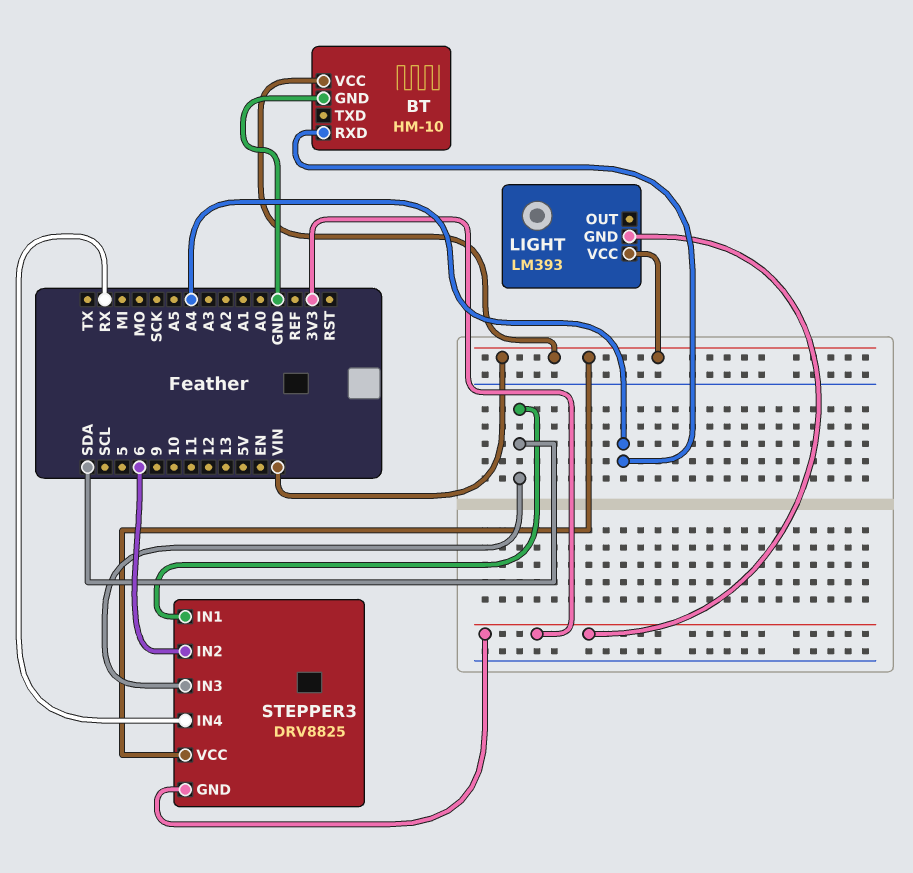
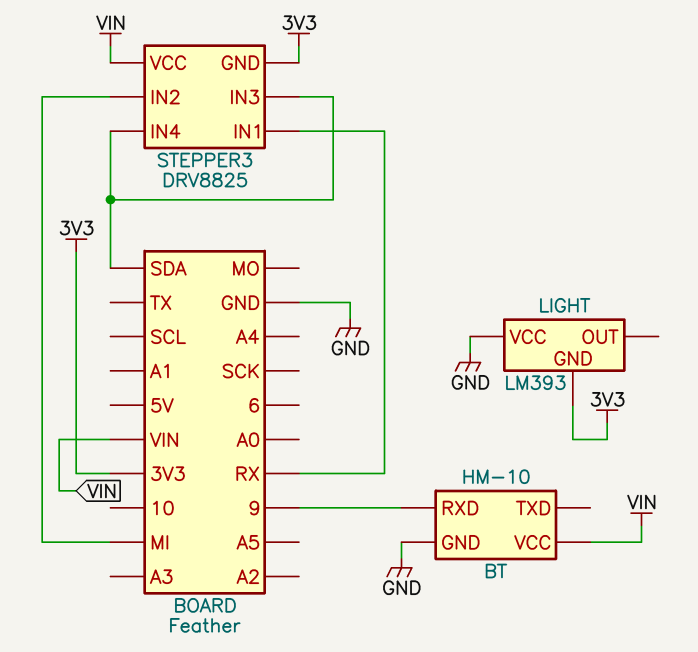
BT pin RXD: A4 -> 9
LIGHT pin VCC: VIN -> GND
STEPPER3 pin IN1: SDA -> RX
STEPPER3 pin IN2: 6 -> MI
STEPPER3 pin IN4: RX -> SDA

